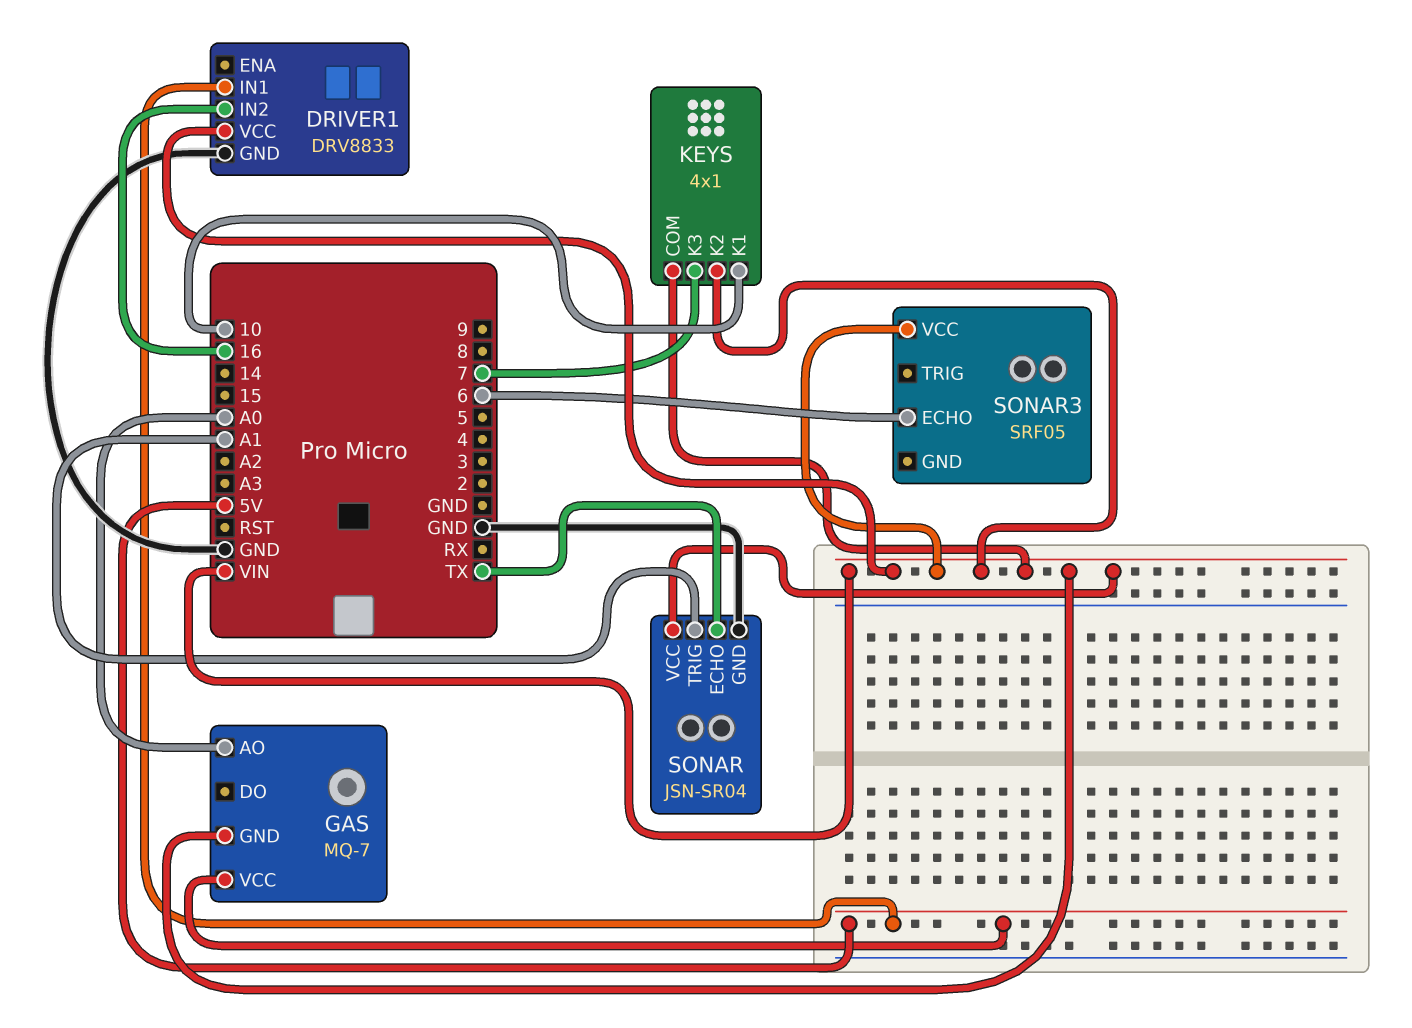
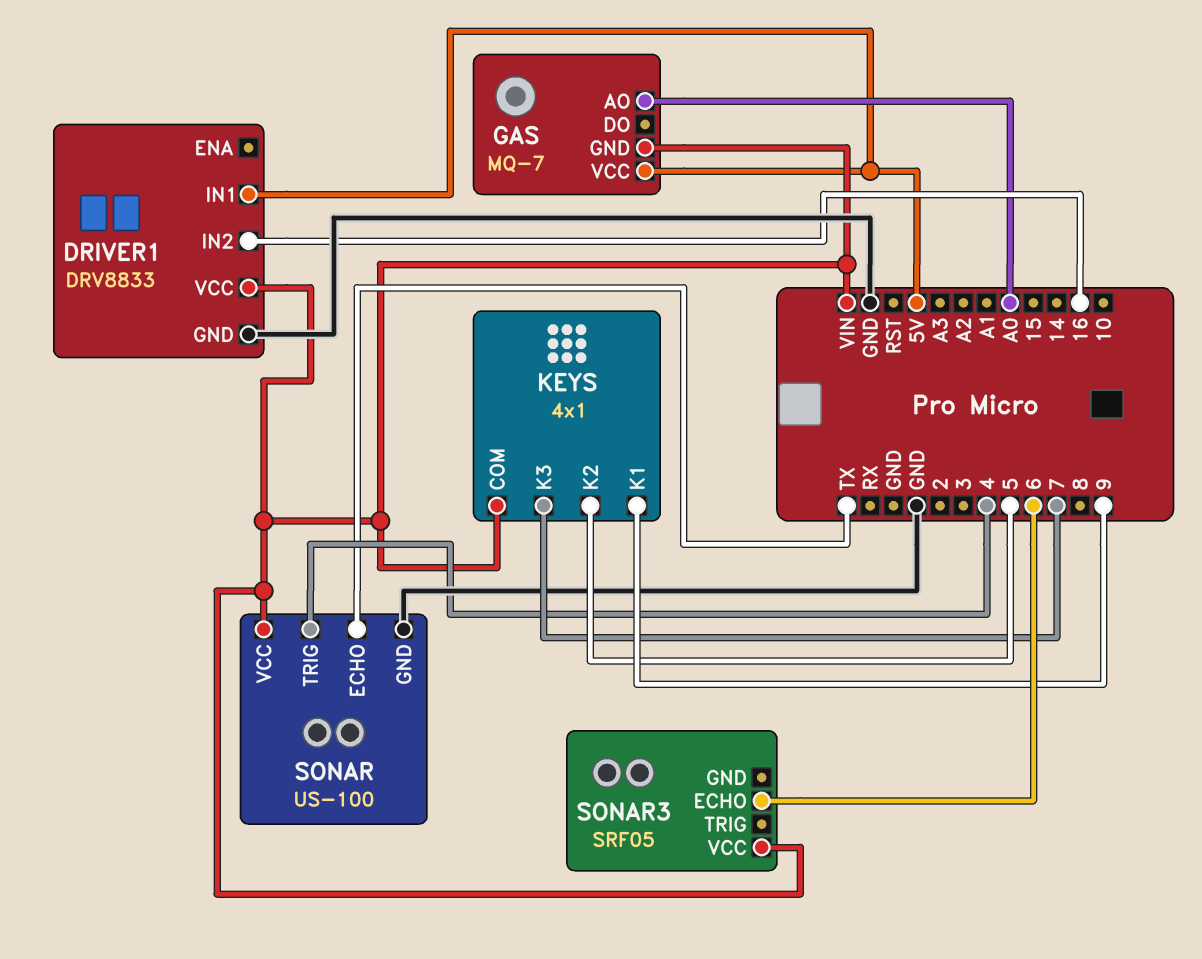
KEYS pin K1: 10 -> 9
KEYS pin K2: VIN -> 5
SONAR: JSN-SR04 -> US-100
SONAR pin TRIG: A1 -> 4

